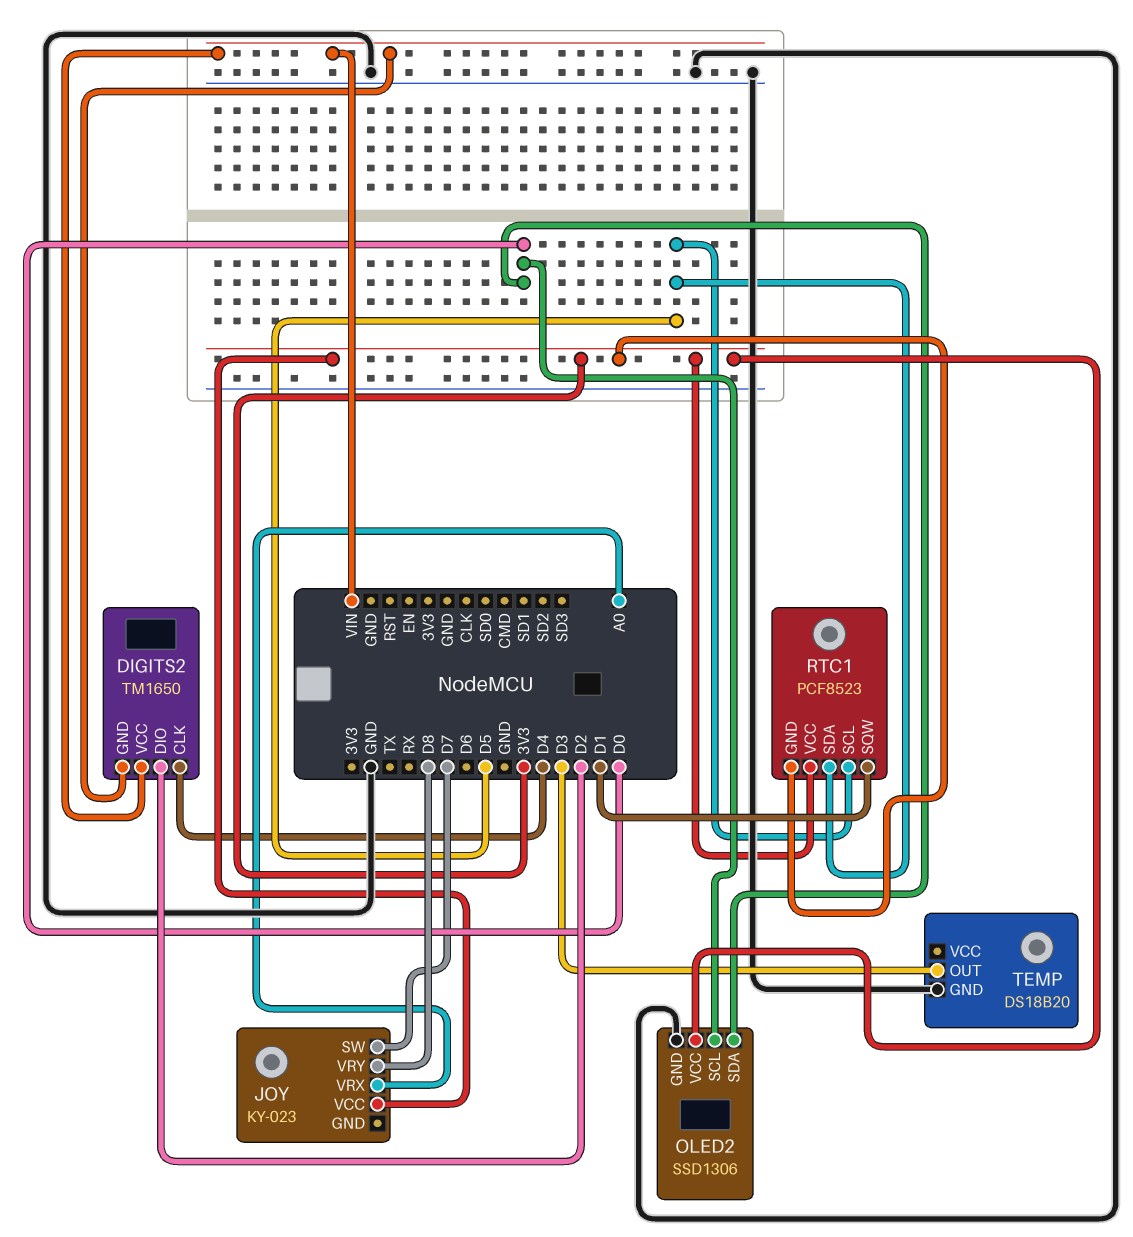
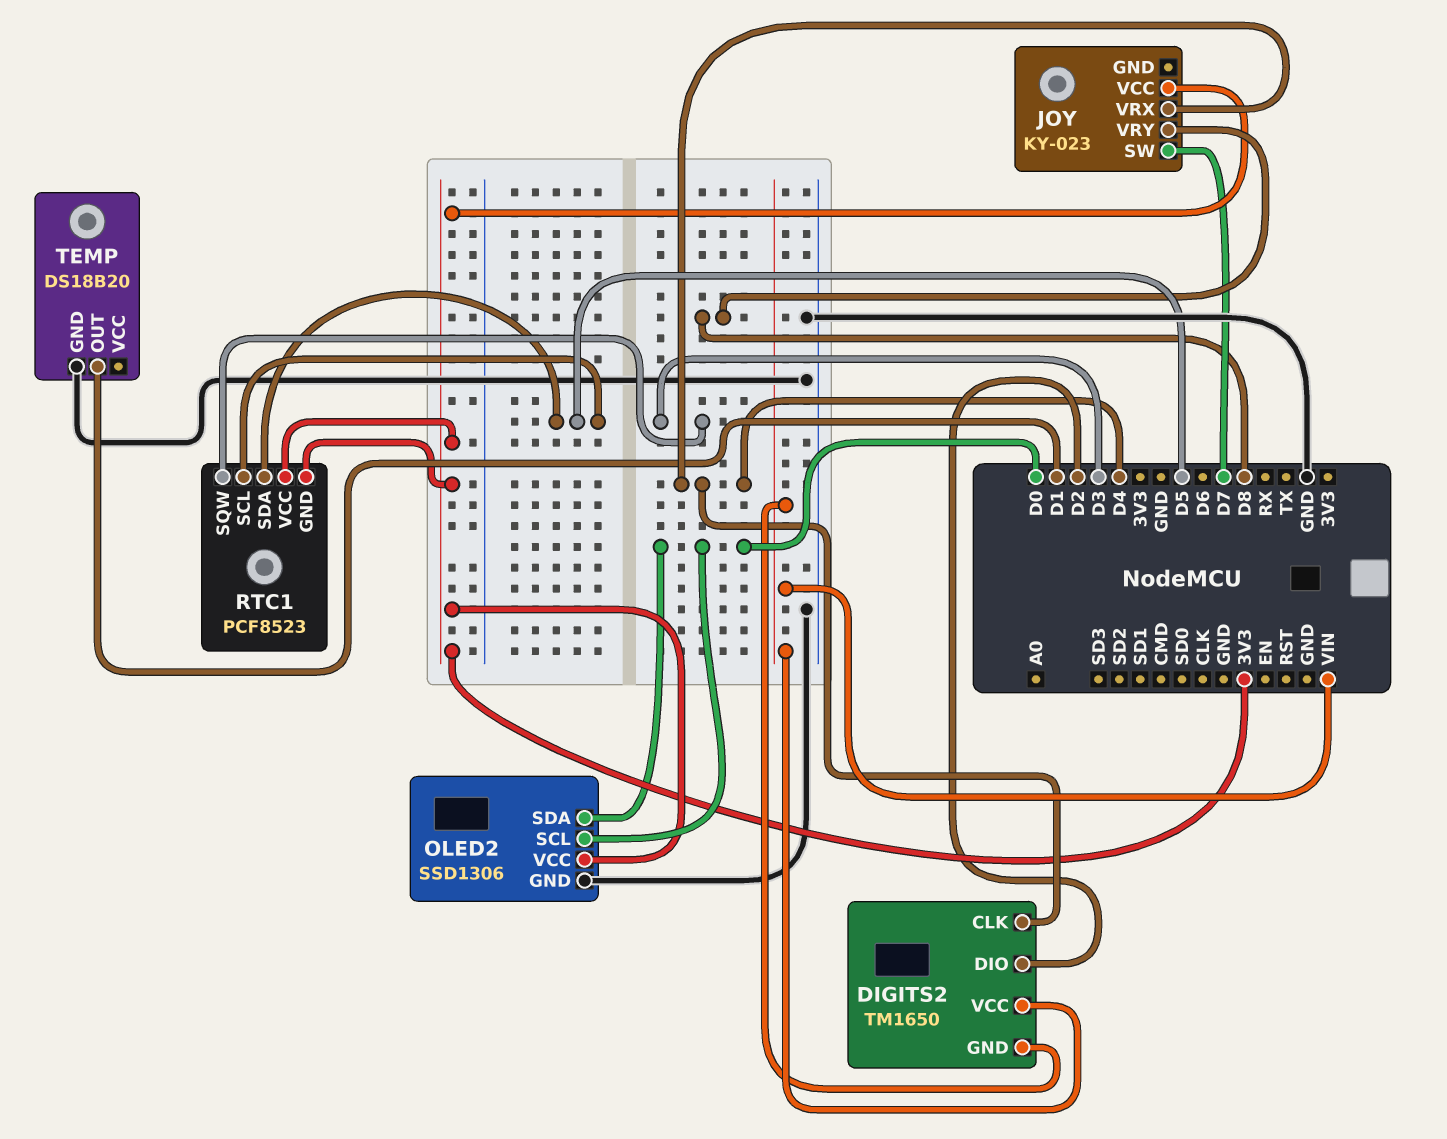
JOY pin VRX: A0 -> D4
RTC1 pin SQW: D1 -> D3
TEMP pin OUT: D3 -> D1

